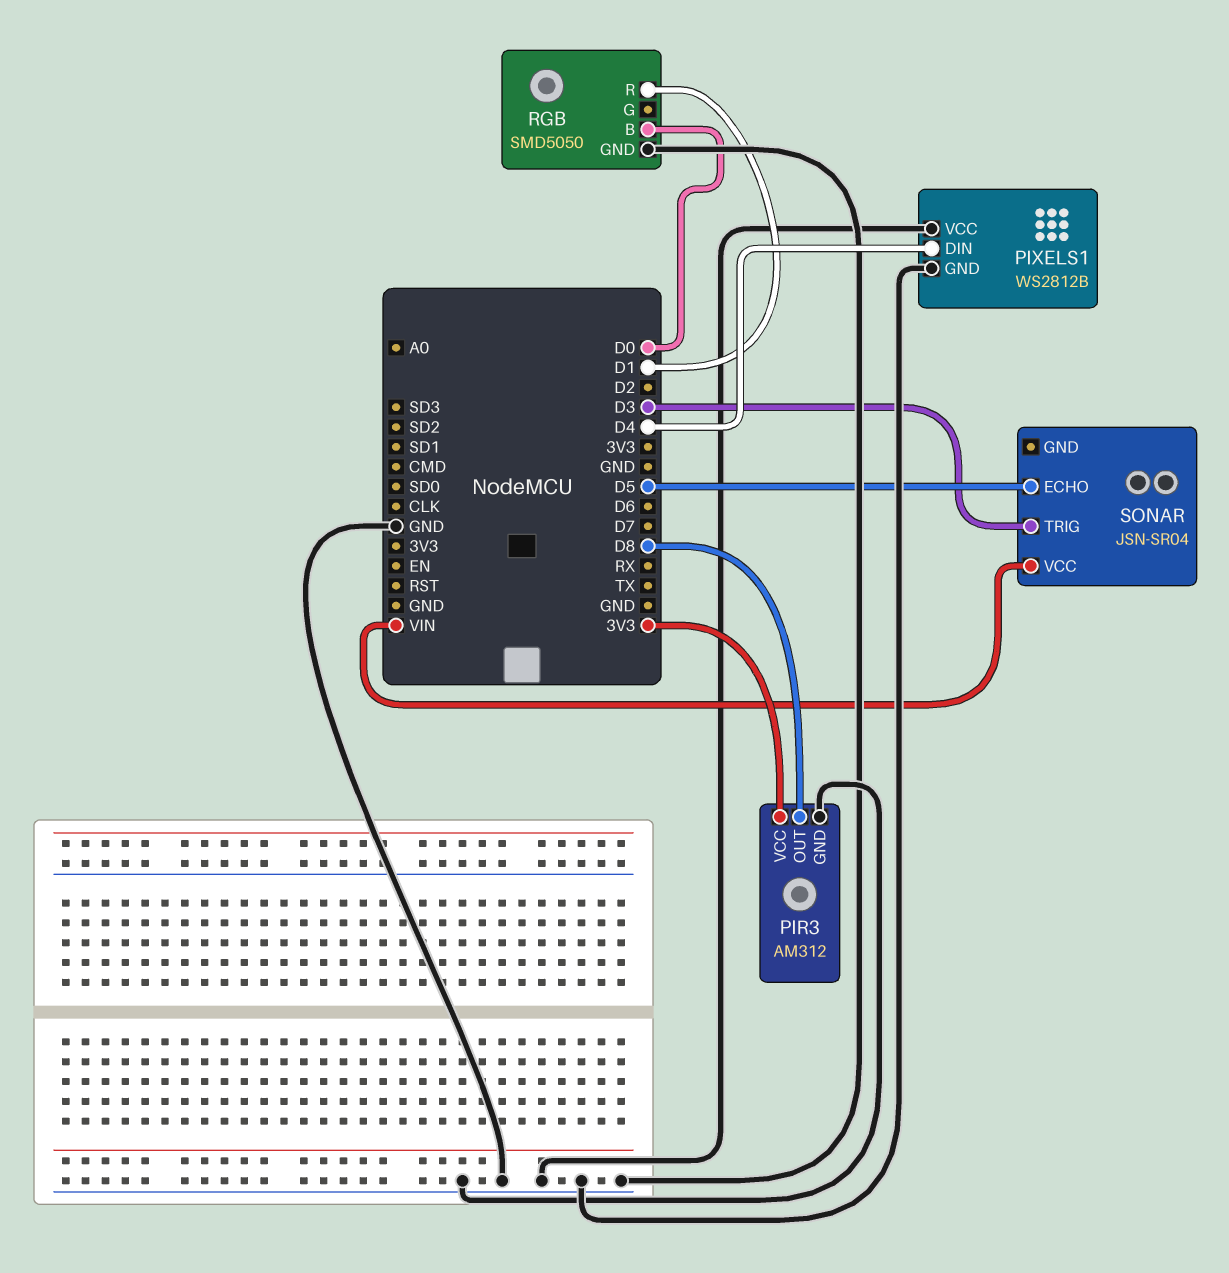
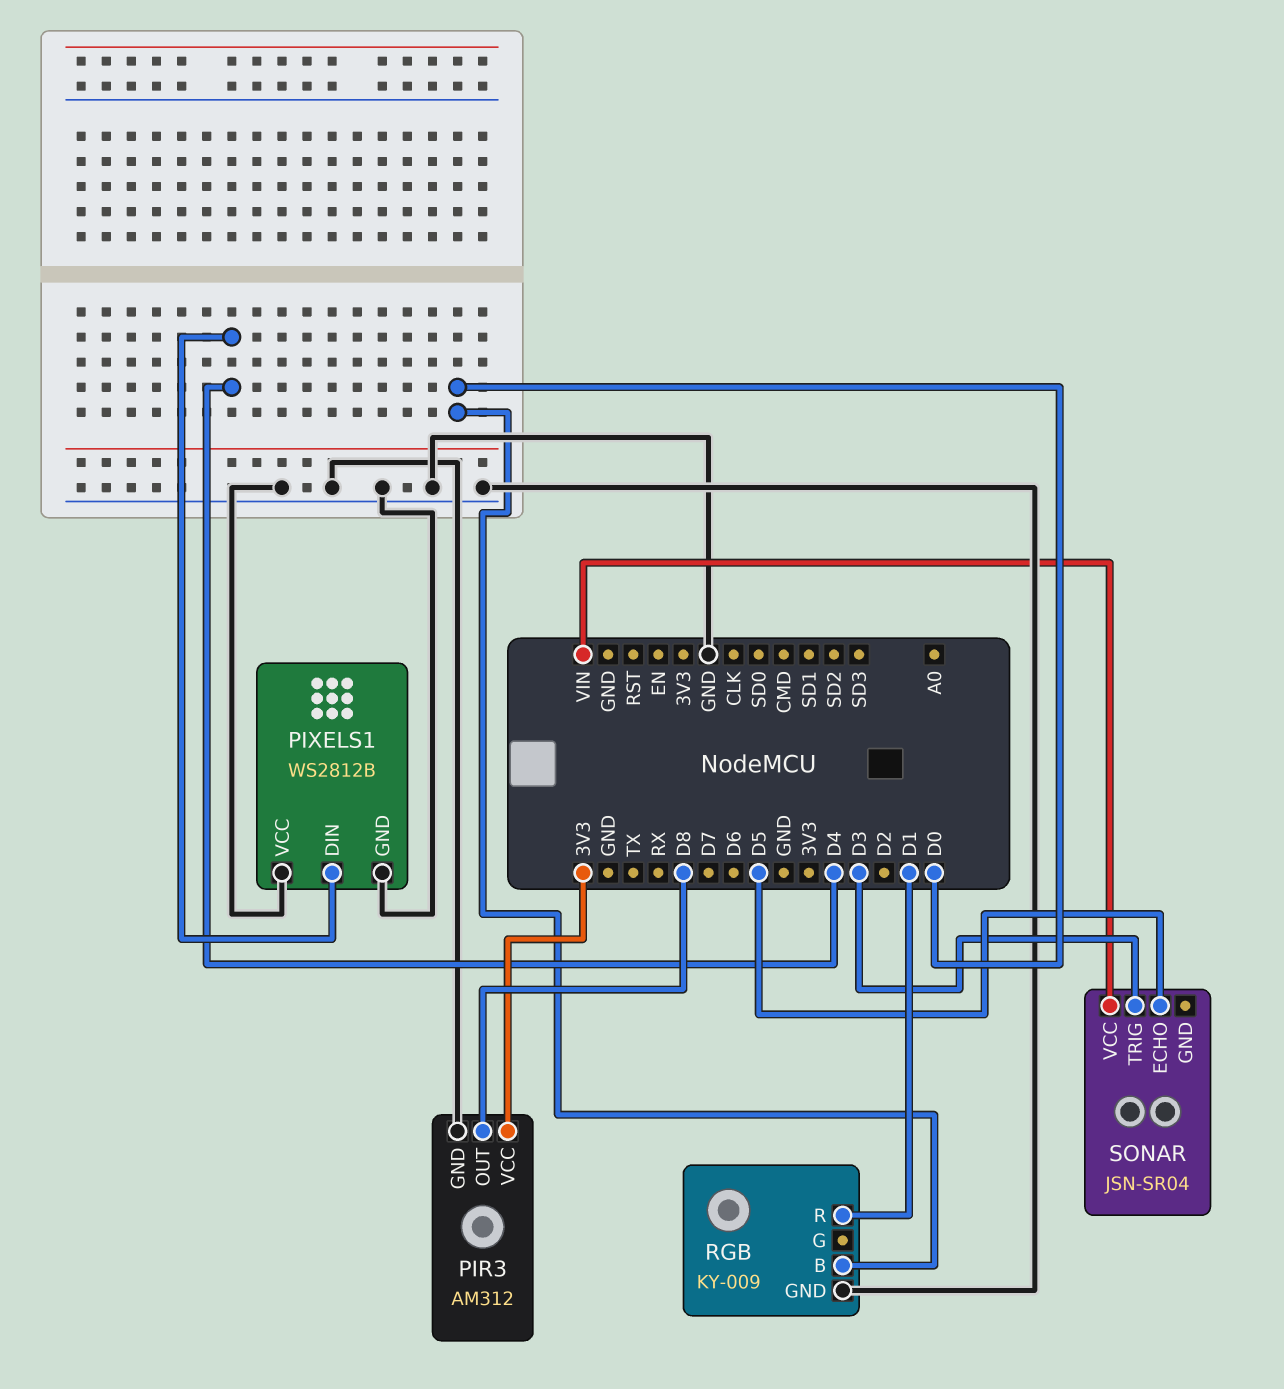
RGB: SMD5050 -> KY-009

